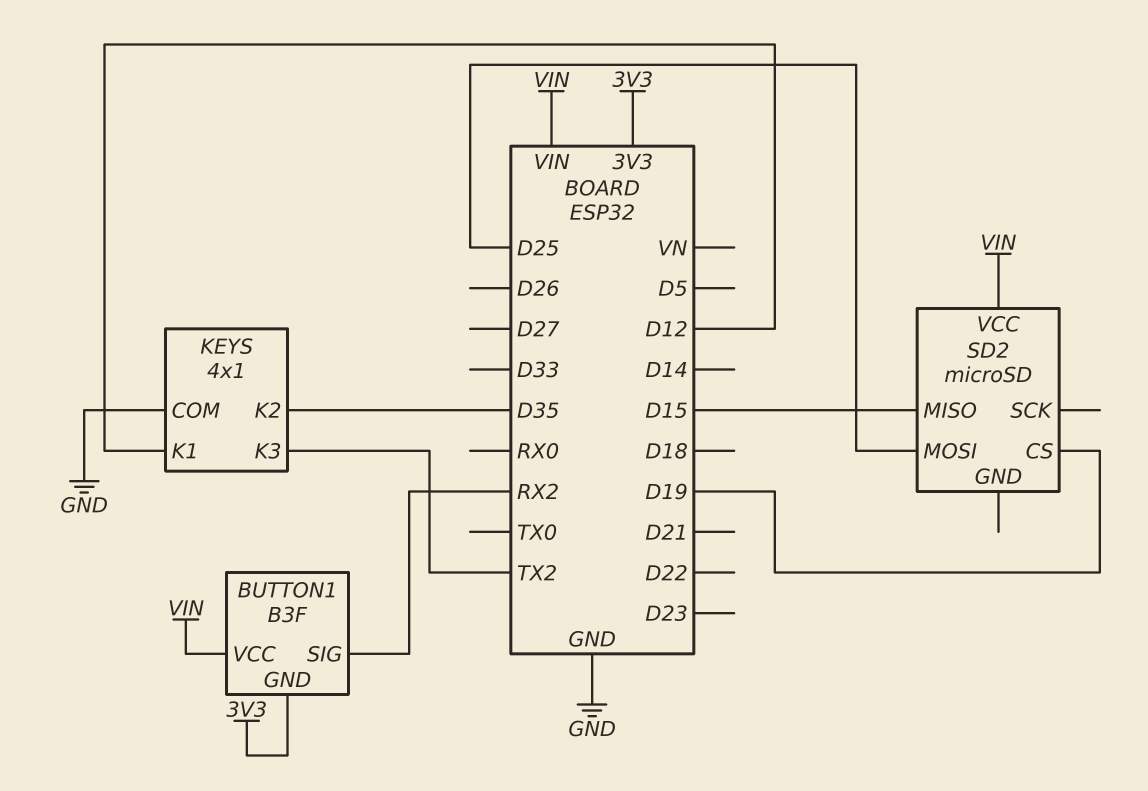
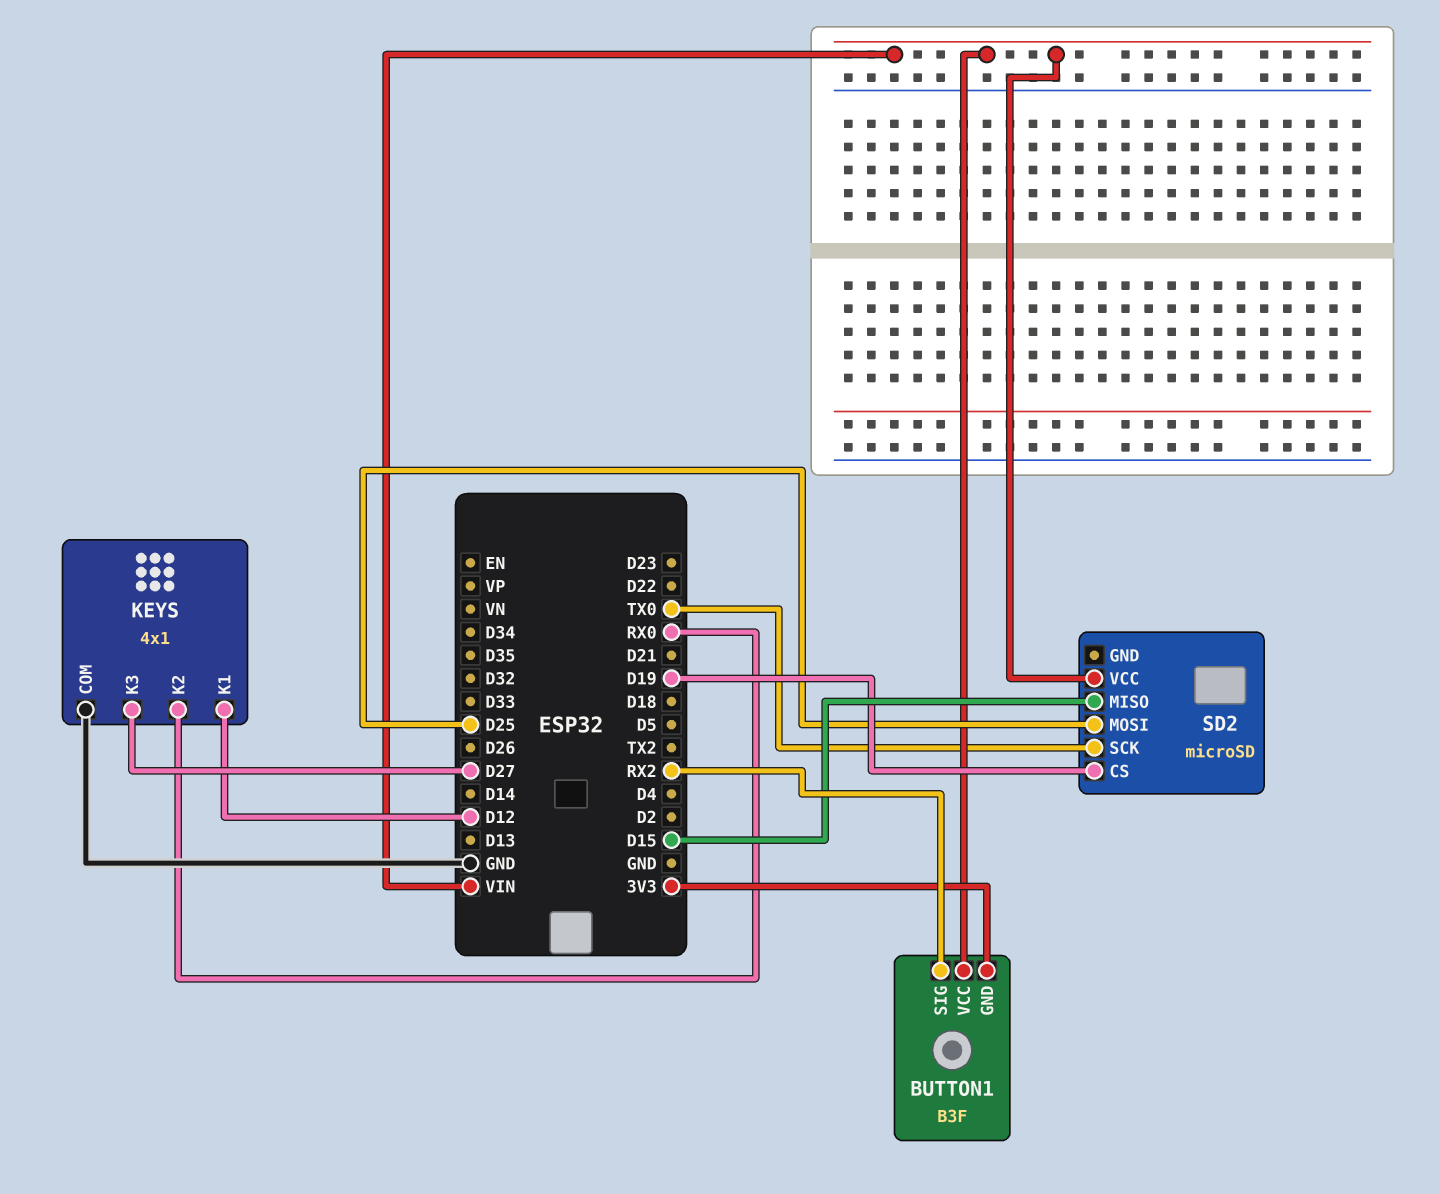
KEYS pin K2: D35 -> RX0
KEYS pin K3: TX2 -> D27
SD2 pin SCK: none -> TX0

